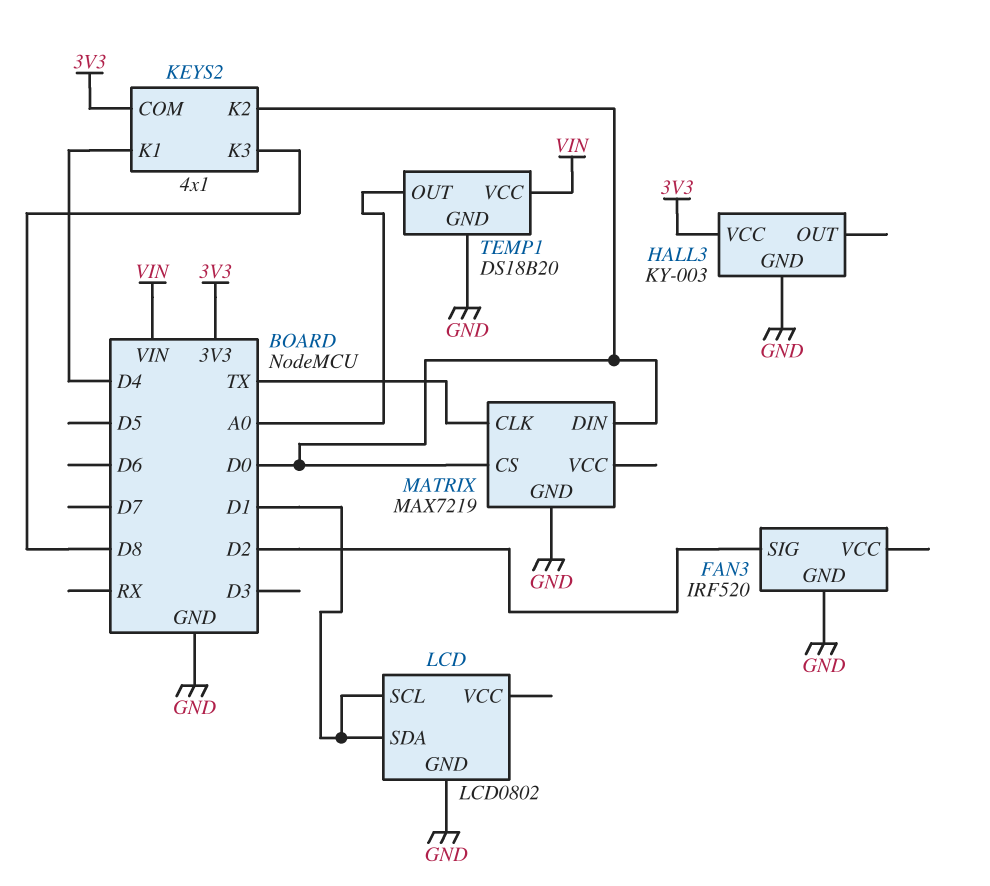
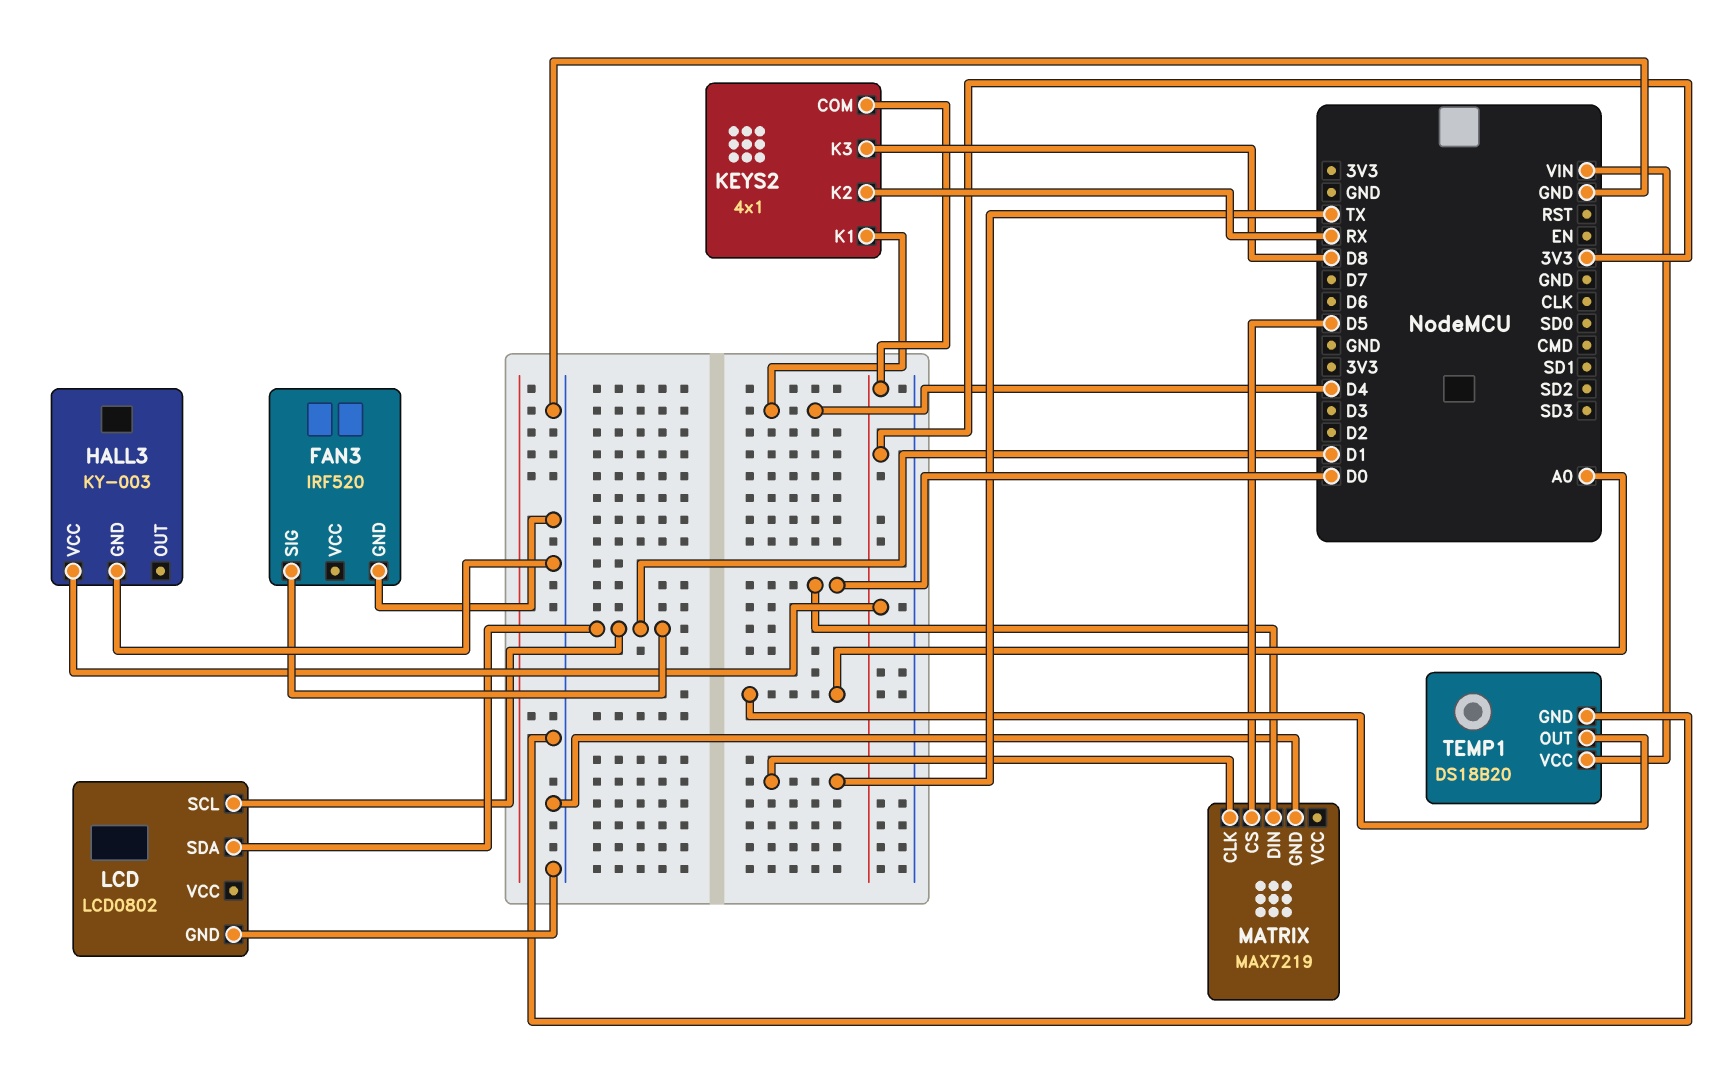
FAN3 pin SIG: D2 -> D1
KEYS2 pin K2: D0 -> RX
MATRIX pin CS: D0 -> D5

